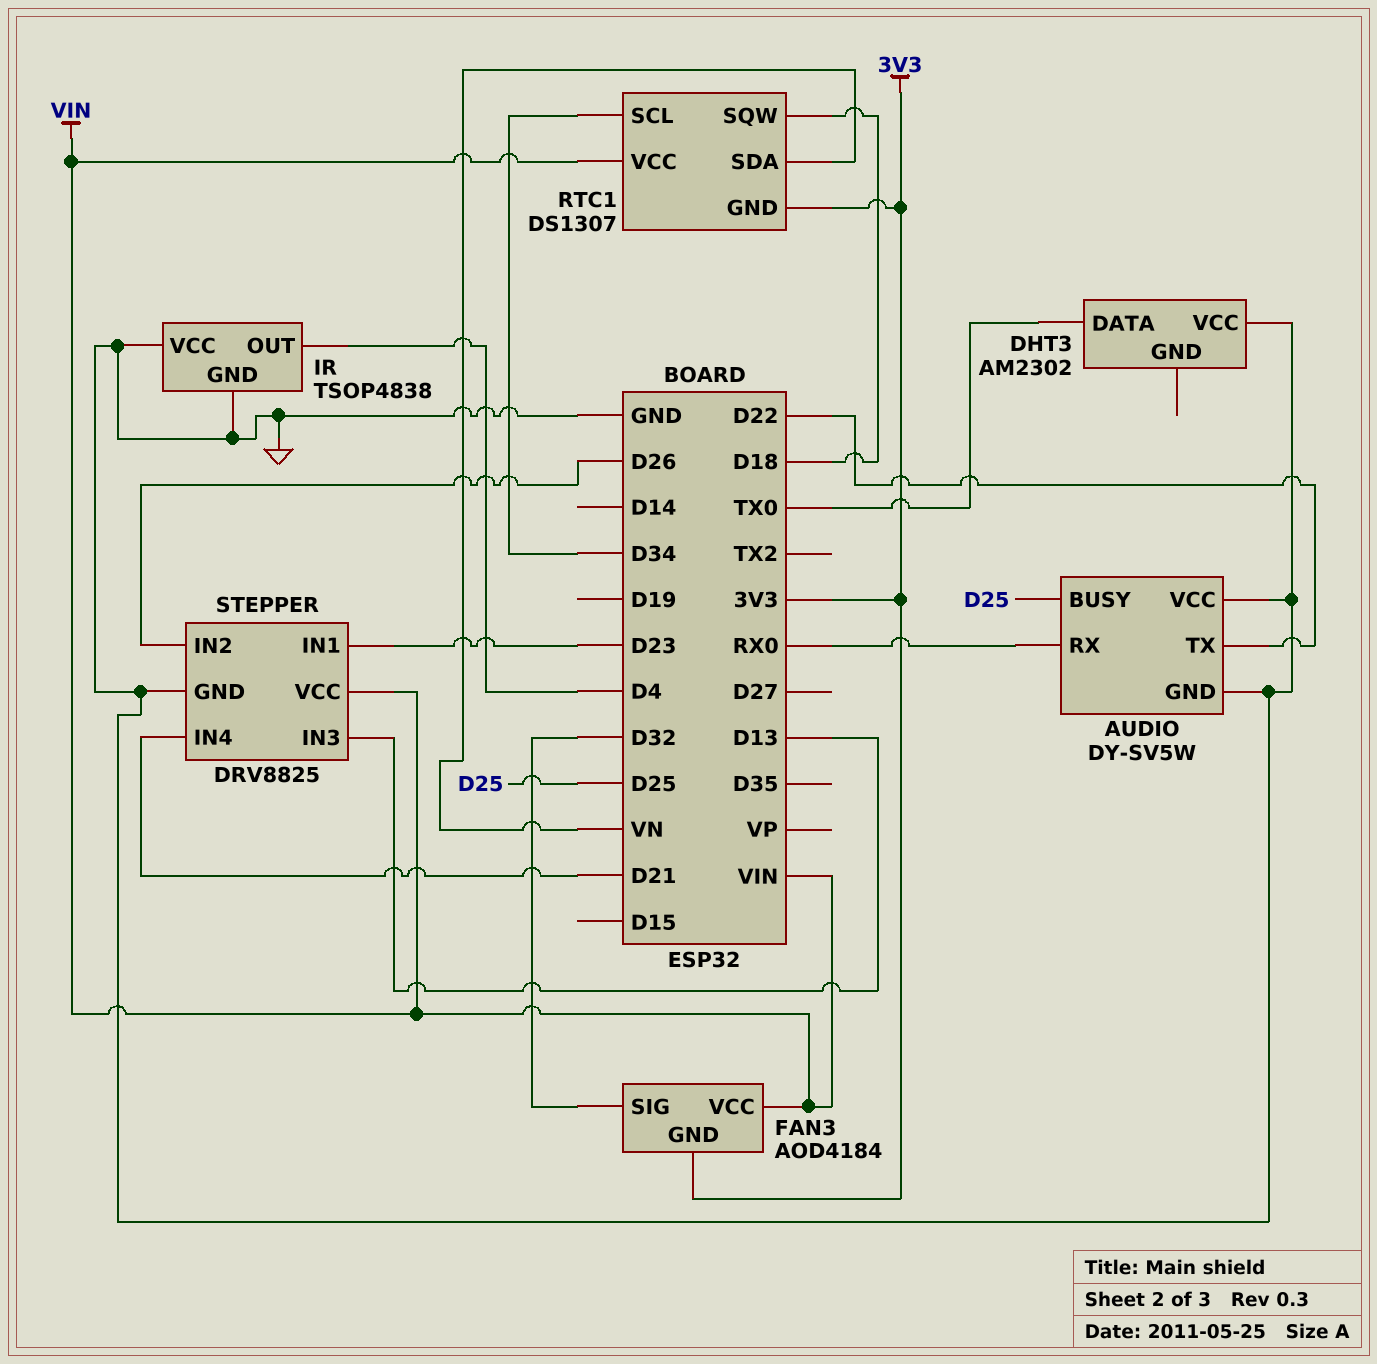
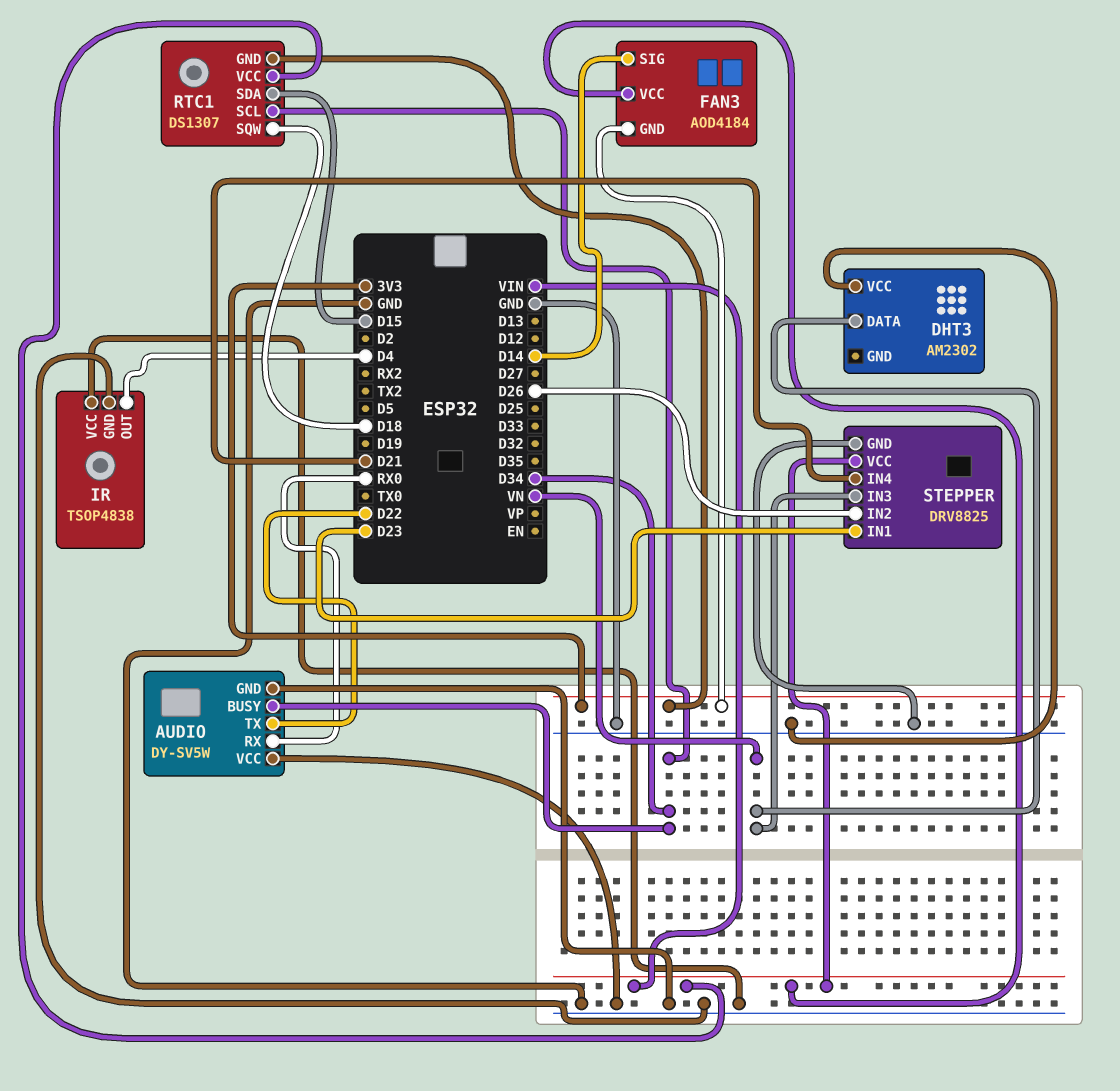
AUDIO pin BUSY: D25 -> D34
DHT3 pin DATA: TX0 -> VN
FAN3 pin SIG: D32 -> D14
RTC1 pin SDA: VN -> D15
STEPPER pin IN3: D13 -> VN

